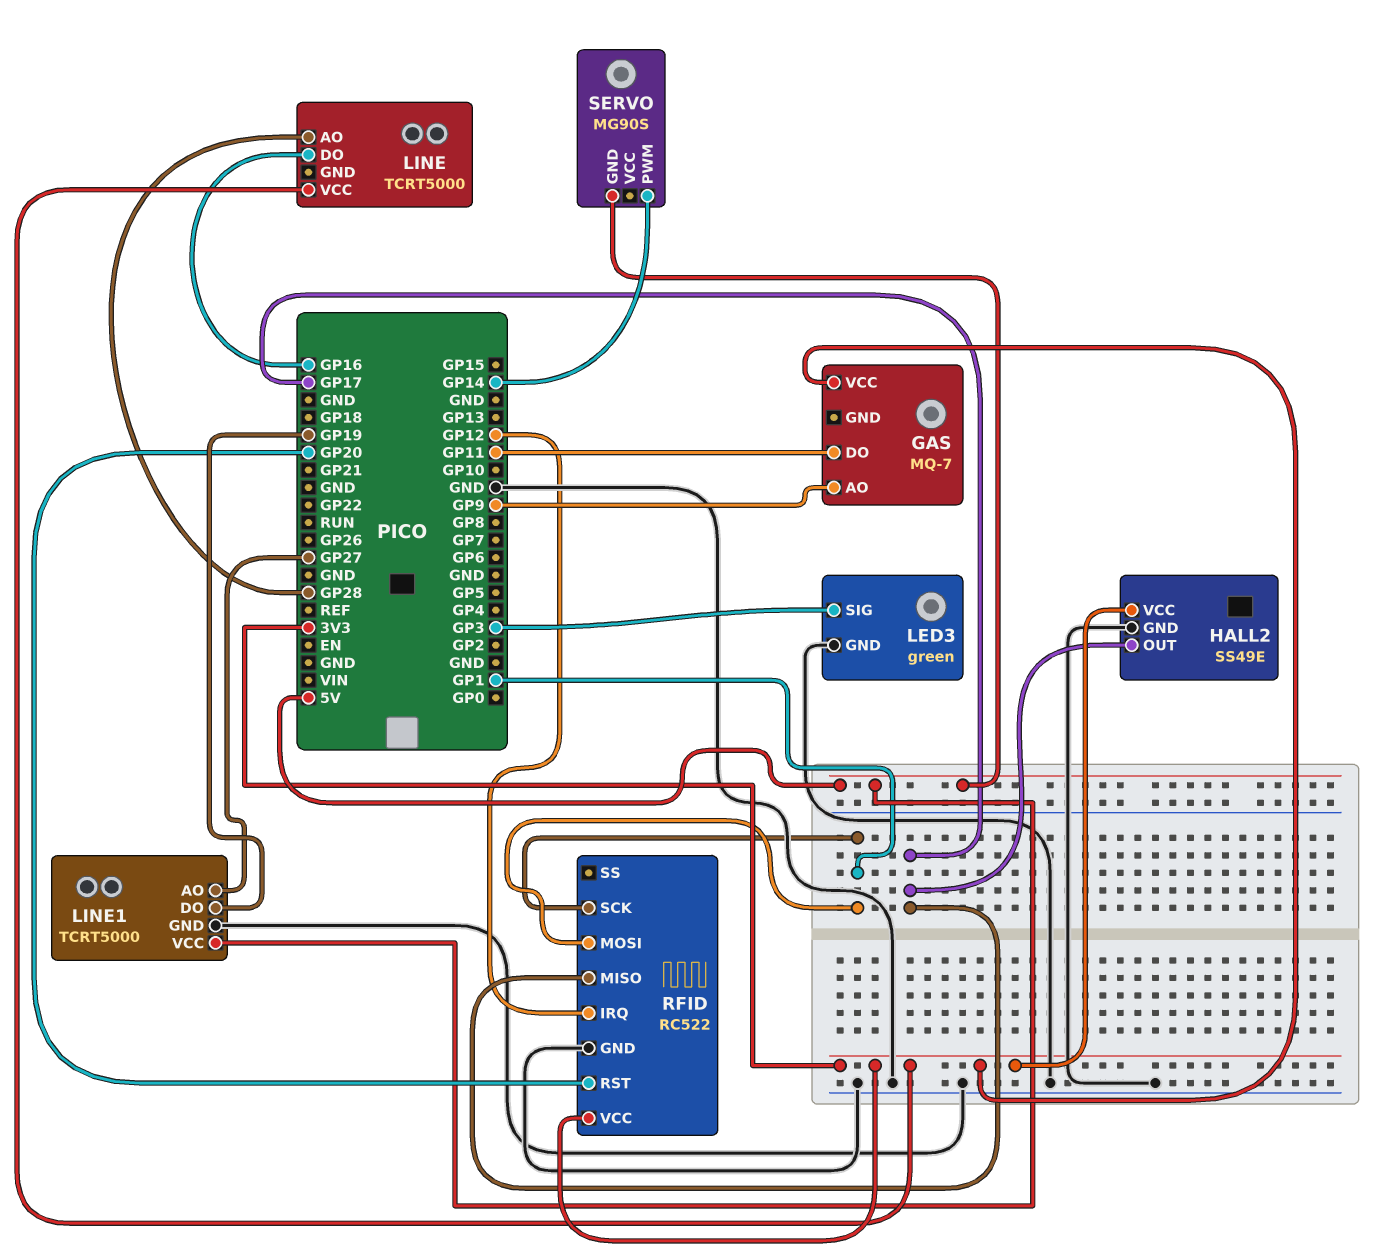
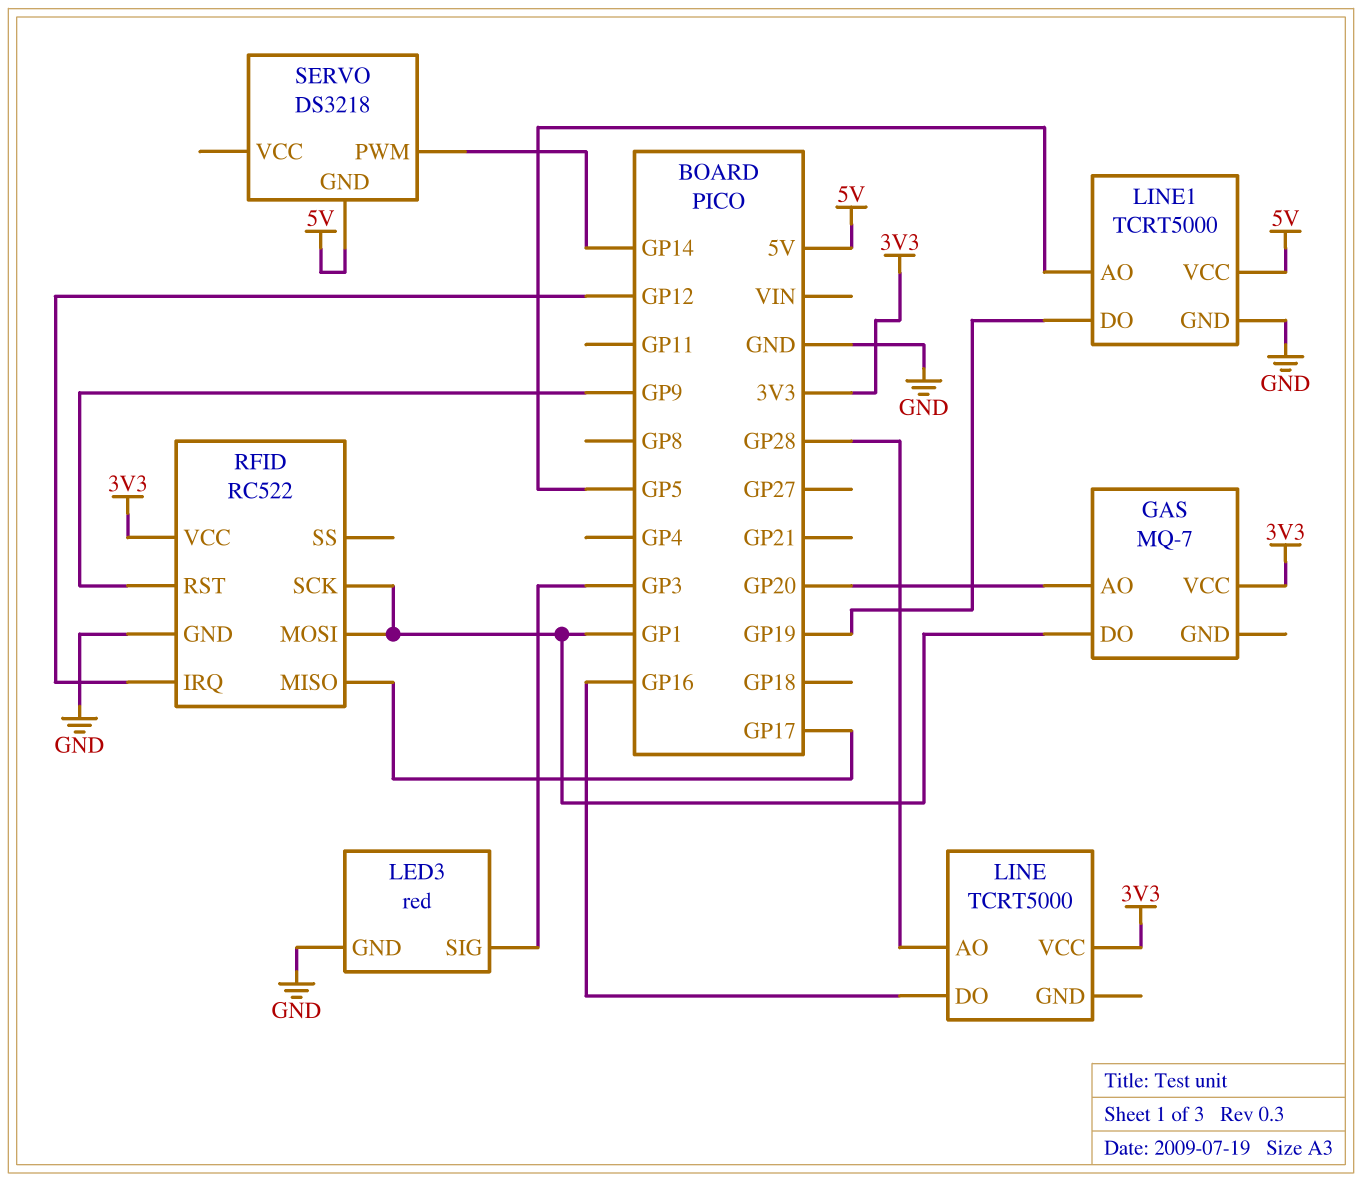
GAS pin AO: GP9 -> GP20
GAS pin DO: GP11 -> GP1
HALL2: SS49E -> none
HALL2 pin GND: GND -> none
HALL2 pin OUT: GP17 -> none
HALL2 pin VCC: 3V3 -> none
LED3: green -> red
LINE1 pin AO: GP27 -> GP5
RFID pin RST: GP20 -> GP9
SERVO: MG90S -> DS3218

